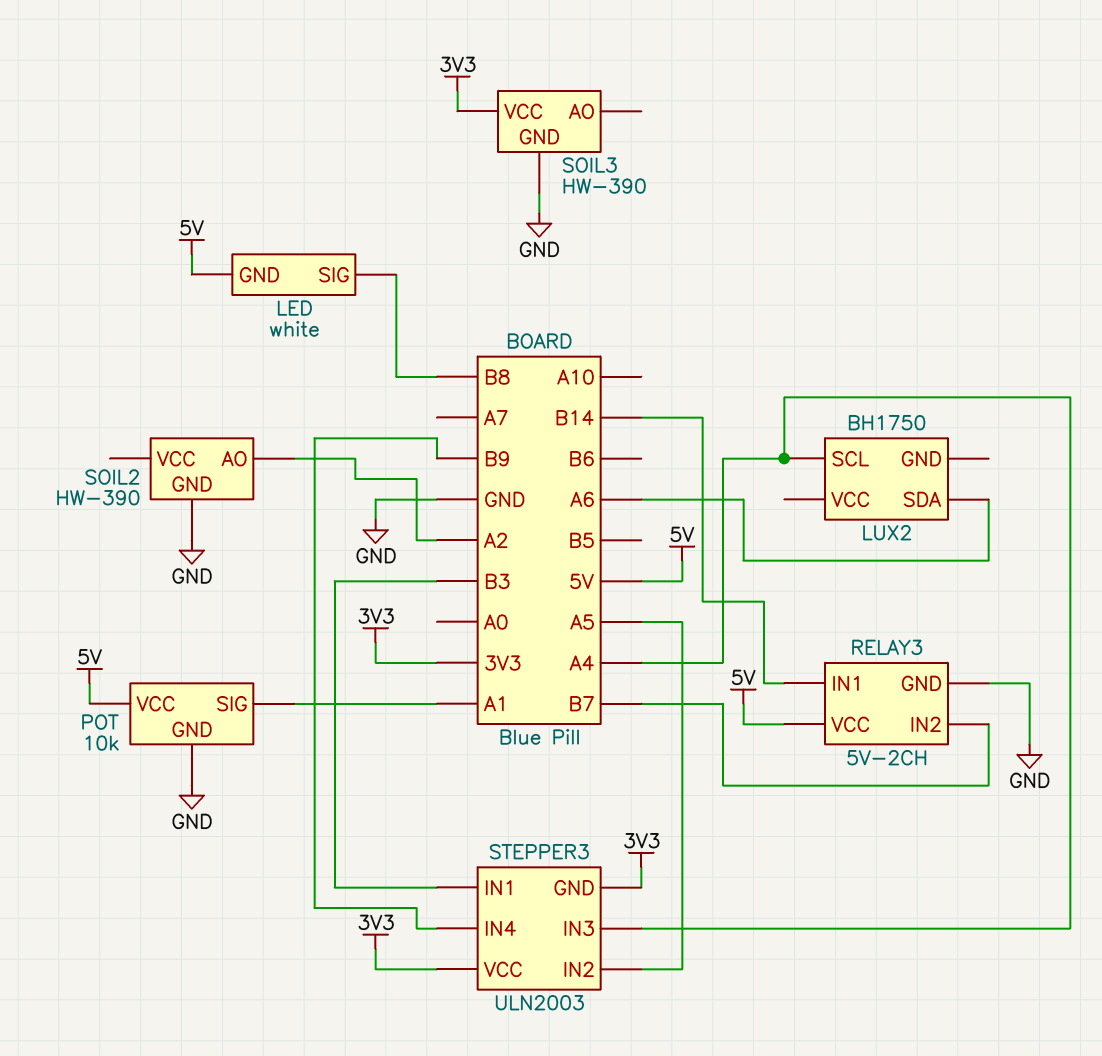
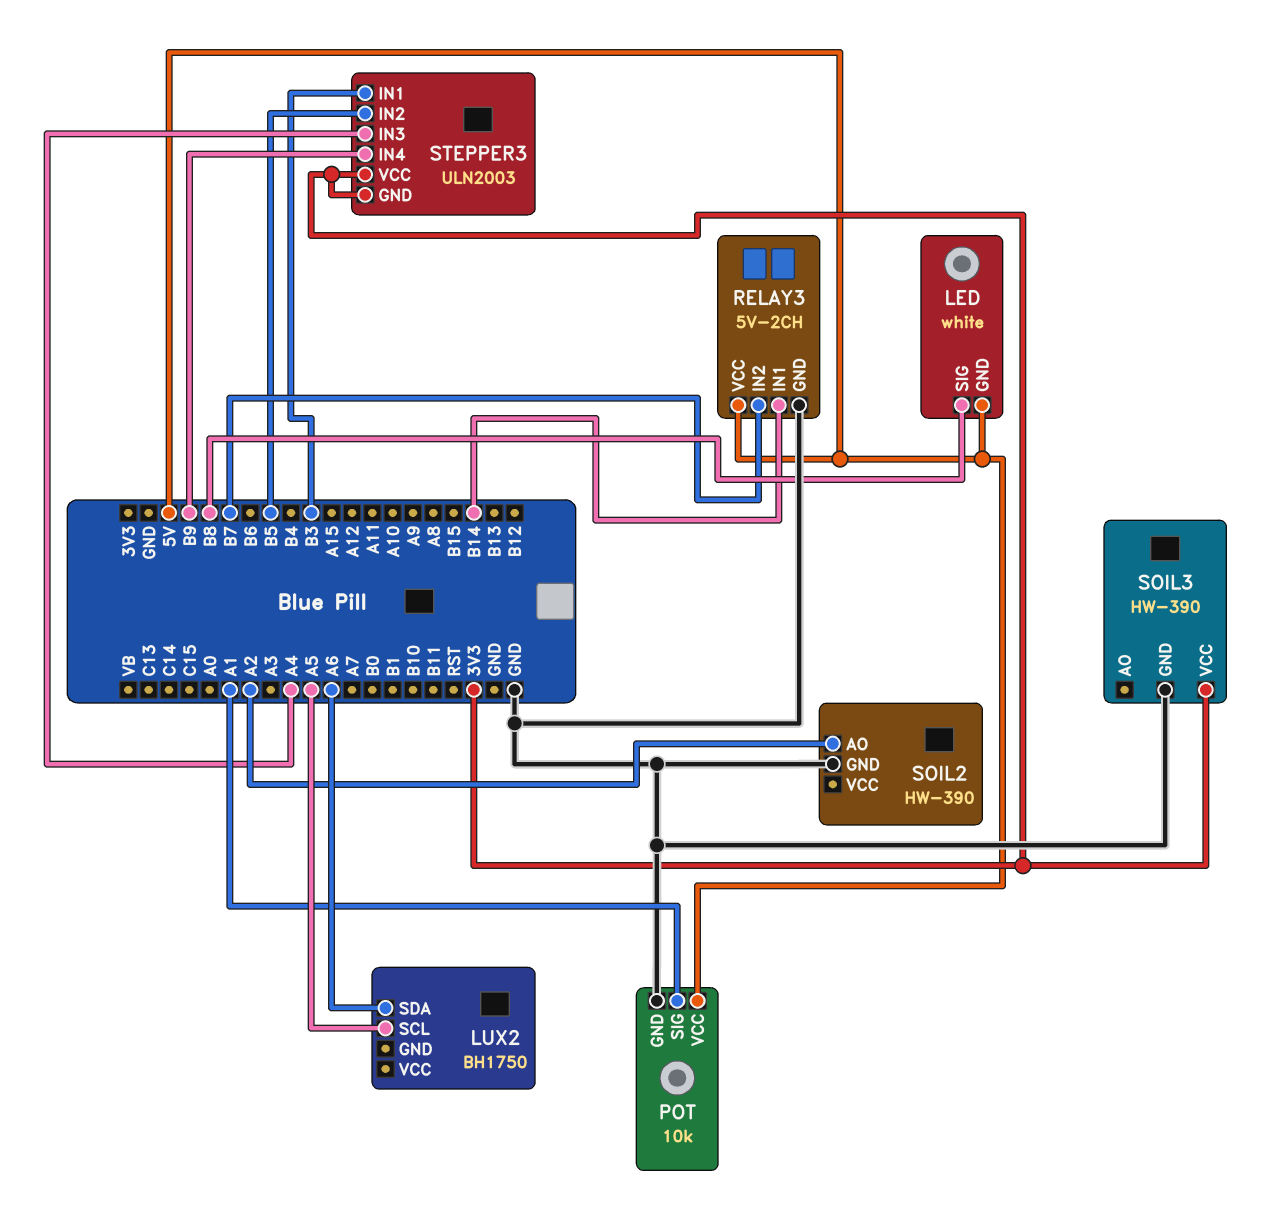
LUX2 pin SCL: A4 -> A5
STEPPER3 pin IN2: A5 -> B5

